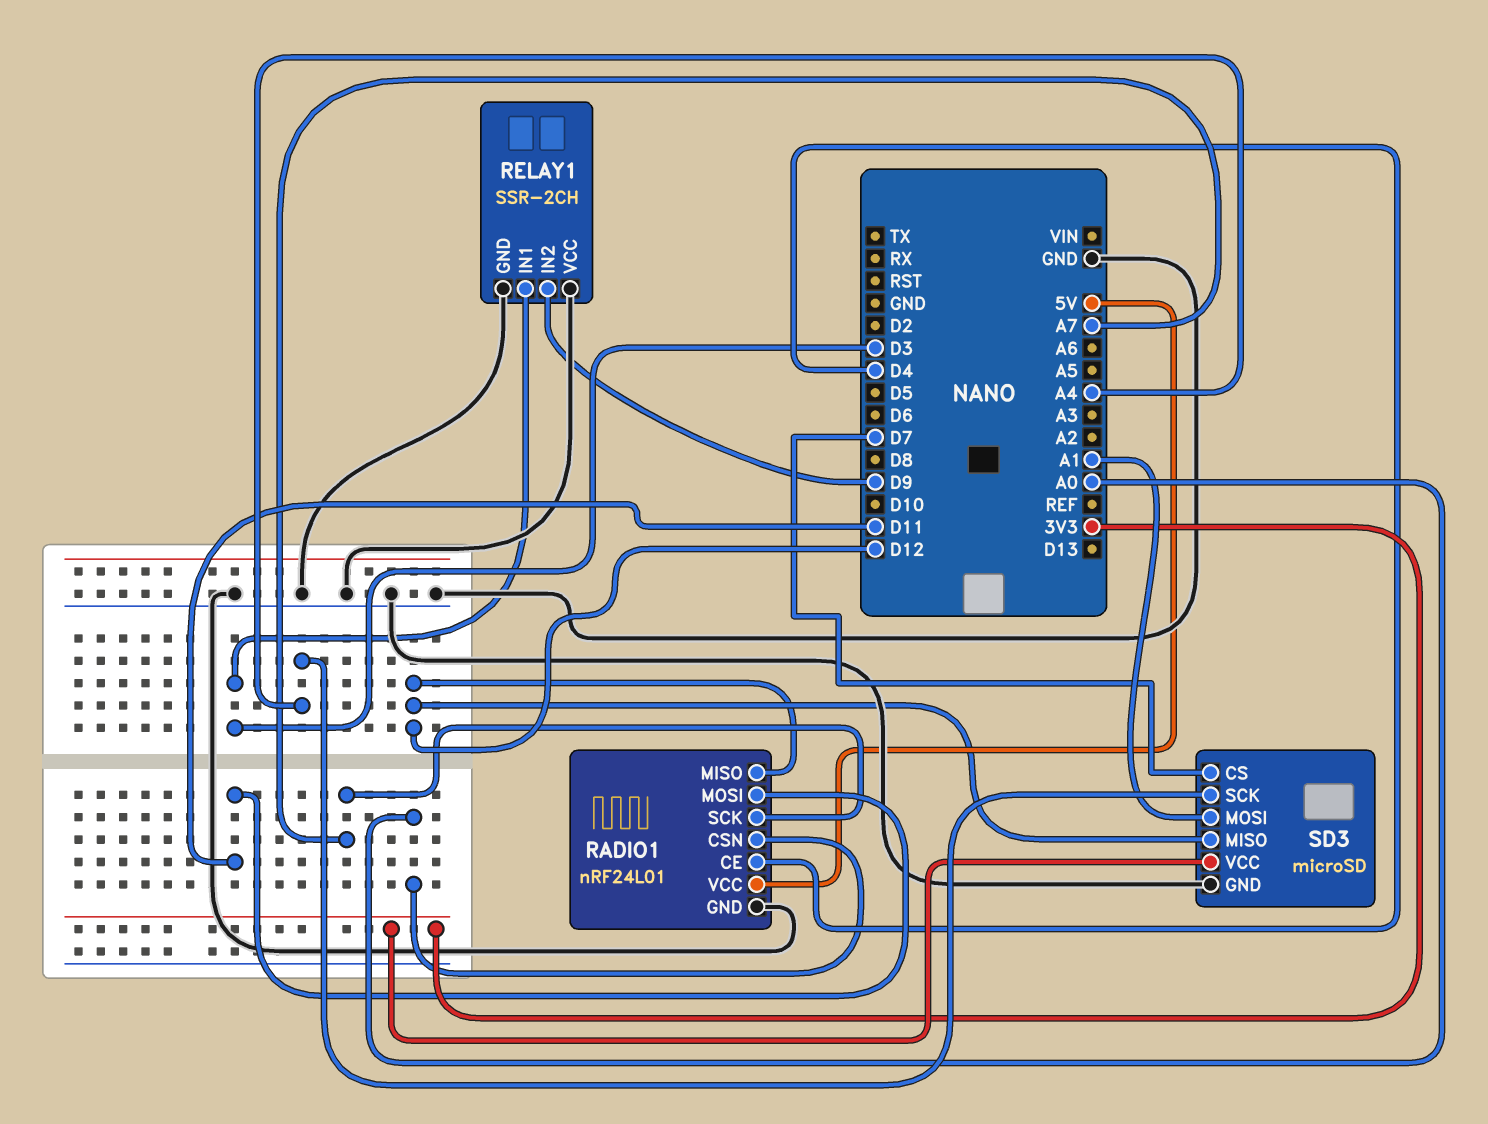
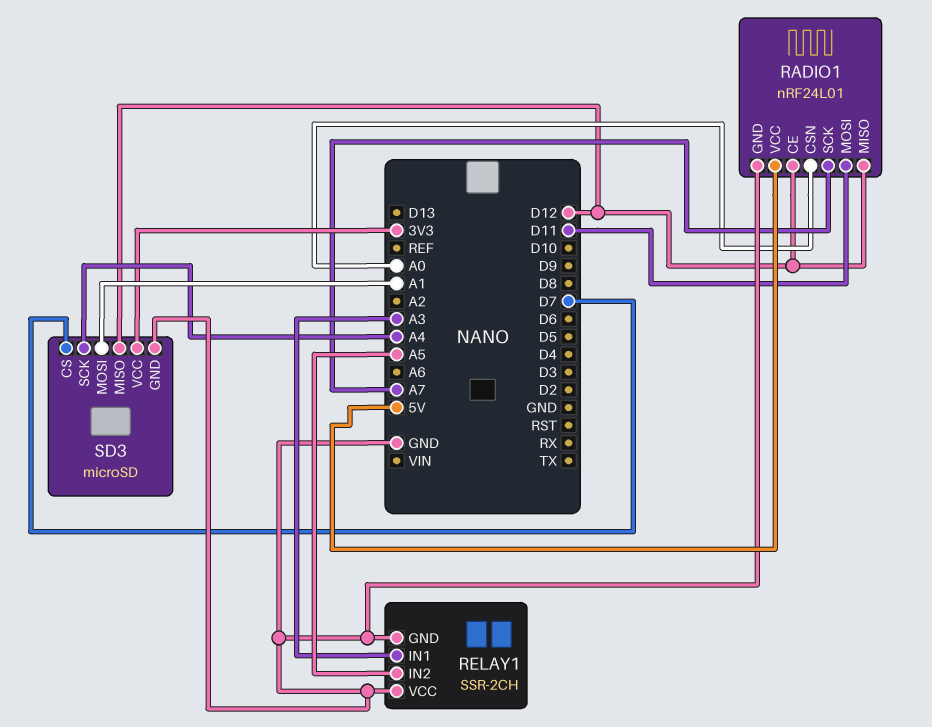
RADIO1 pin CE: D4 -> D12
RELAY1 pin IN1: D3 -> A3
RELAY1 pin IN2: D9 -> A5

